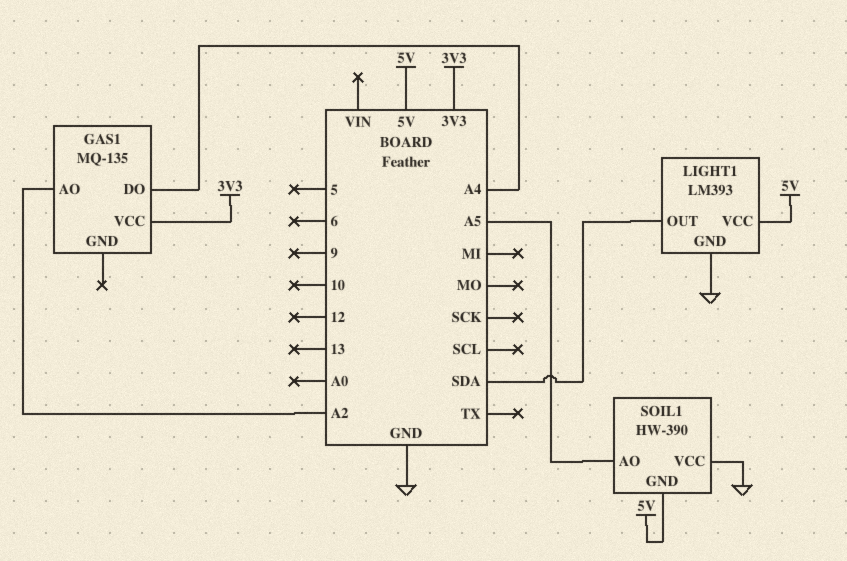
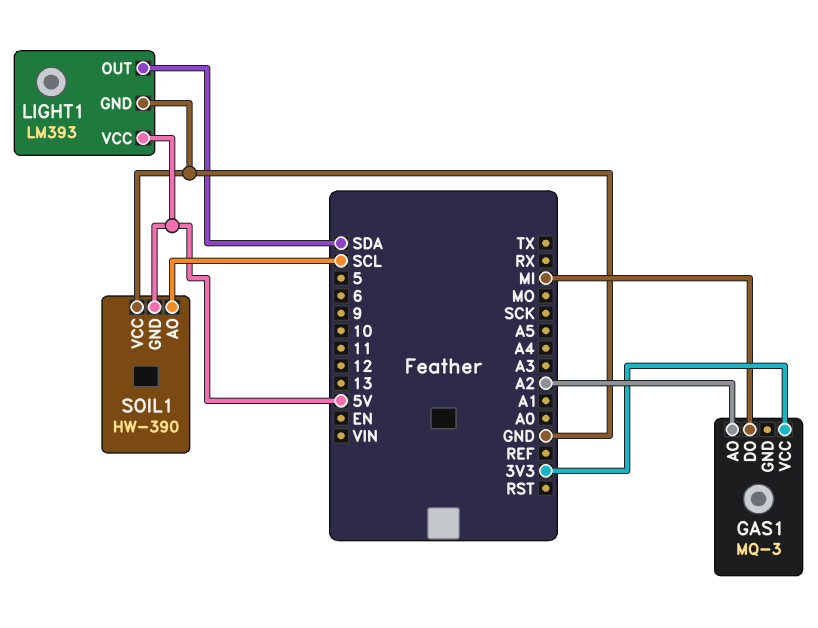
GAS1: MQ-135 -> MQ-3
GAS1 pin DO: A4 -> MI
SOIL1 pin AO: A5 -> SCL

